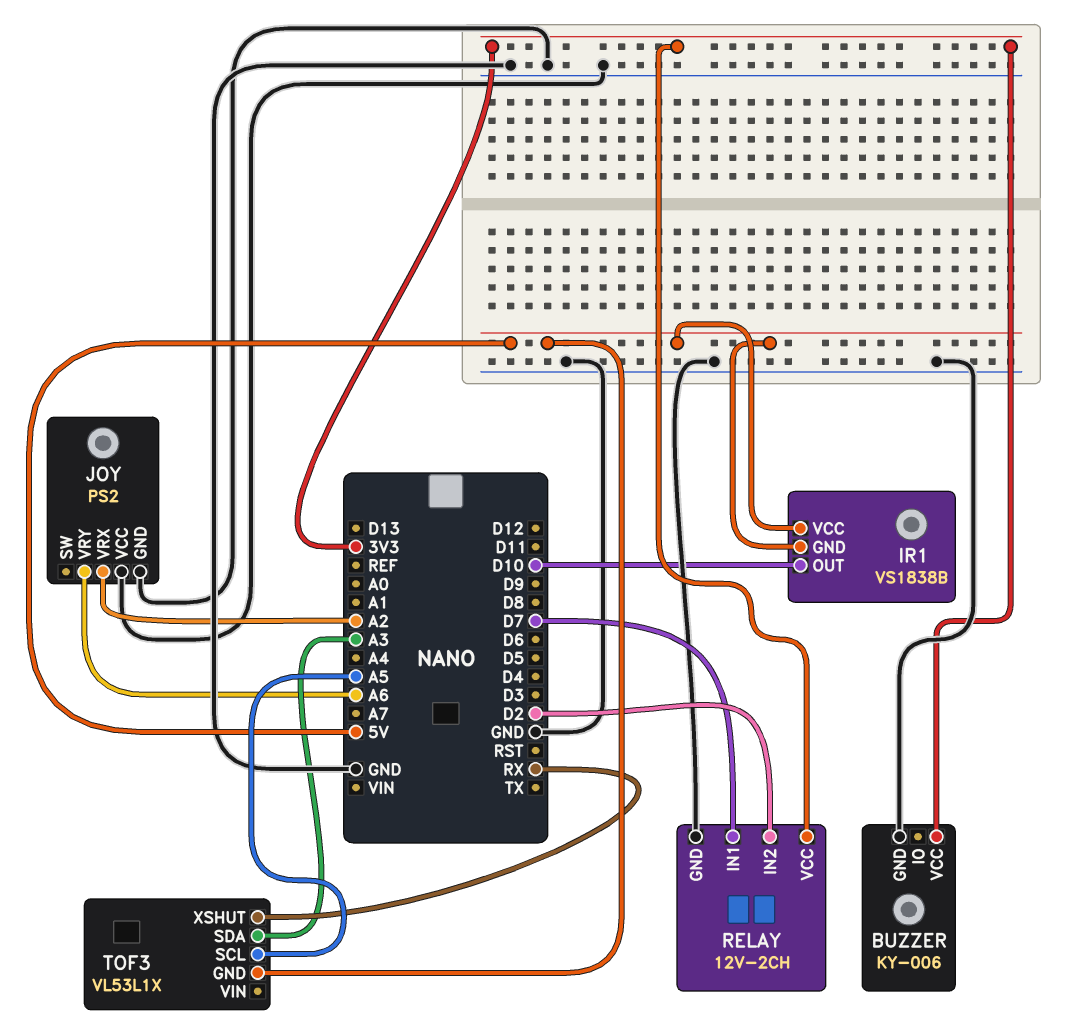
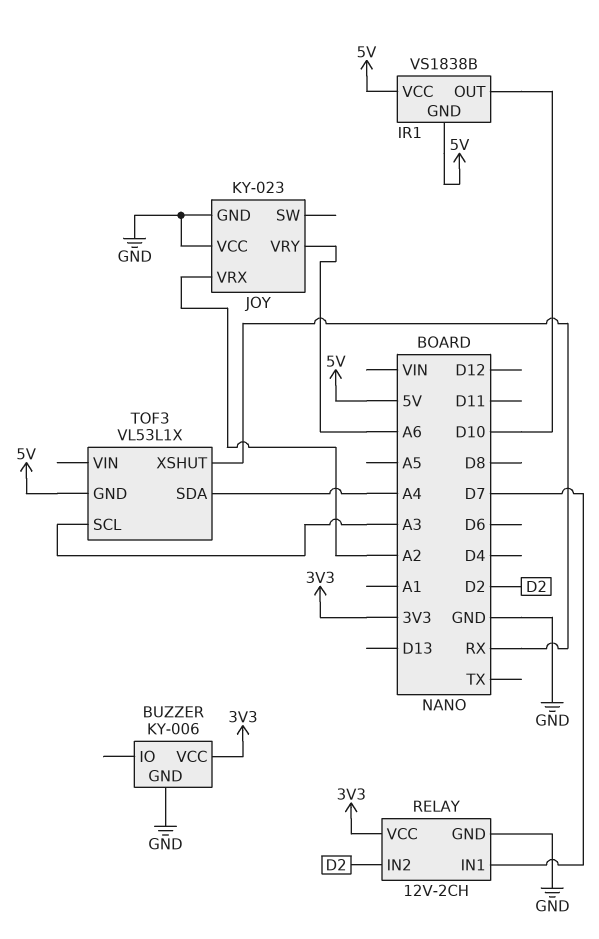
JOY: PS2 -> KY-023
TOF3 pin SCL: A5 -> A3
TOF3 pin SDA: A3 -> A4

